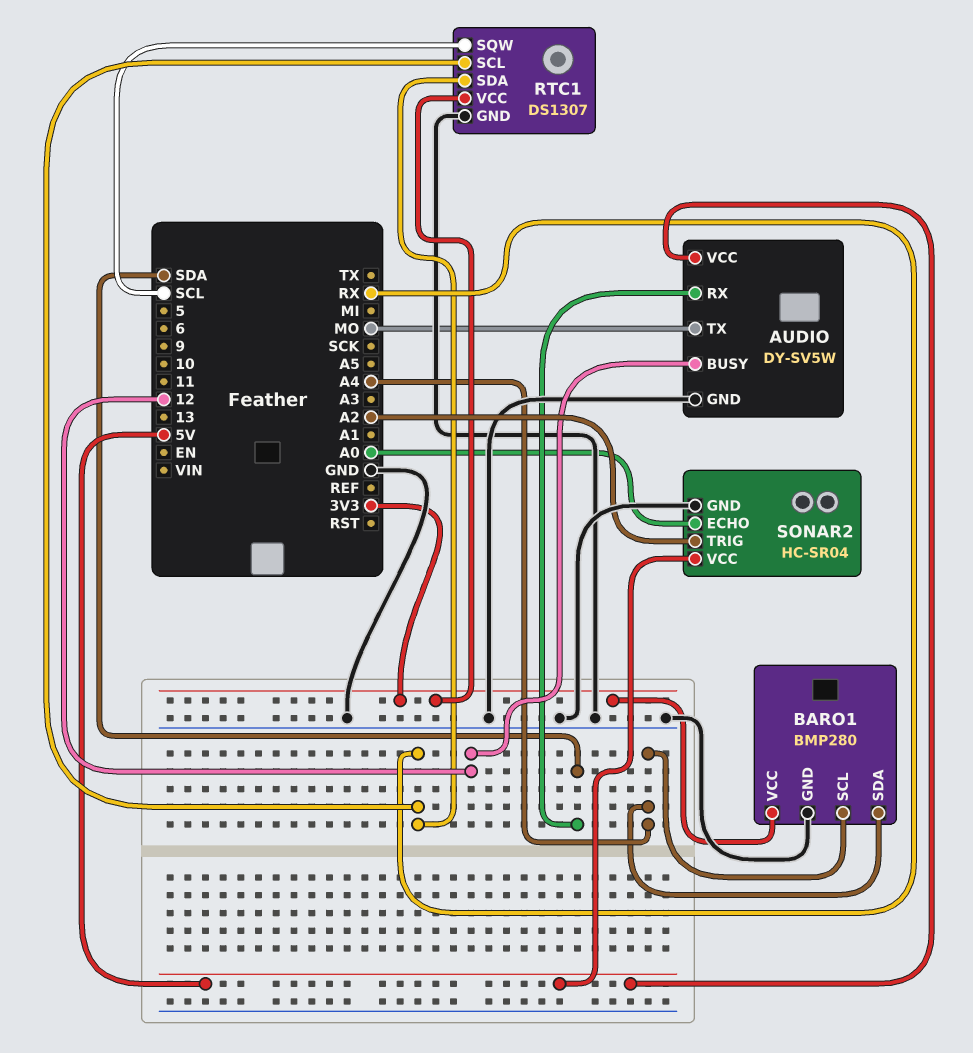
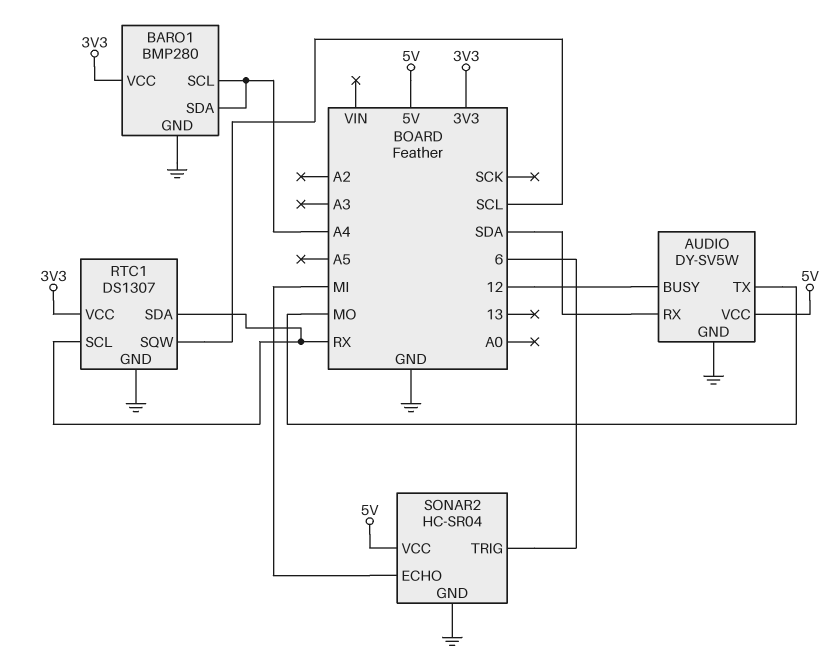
SONAR2 pin ECHO: A0 -> MI
SONAR2 pin TRIG: A2 -> 6

